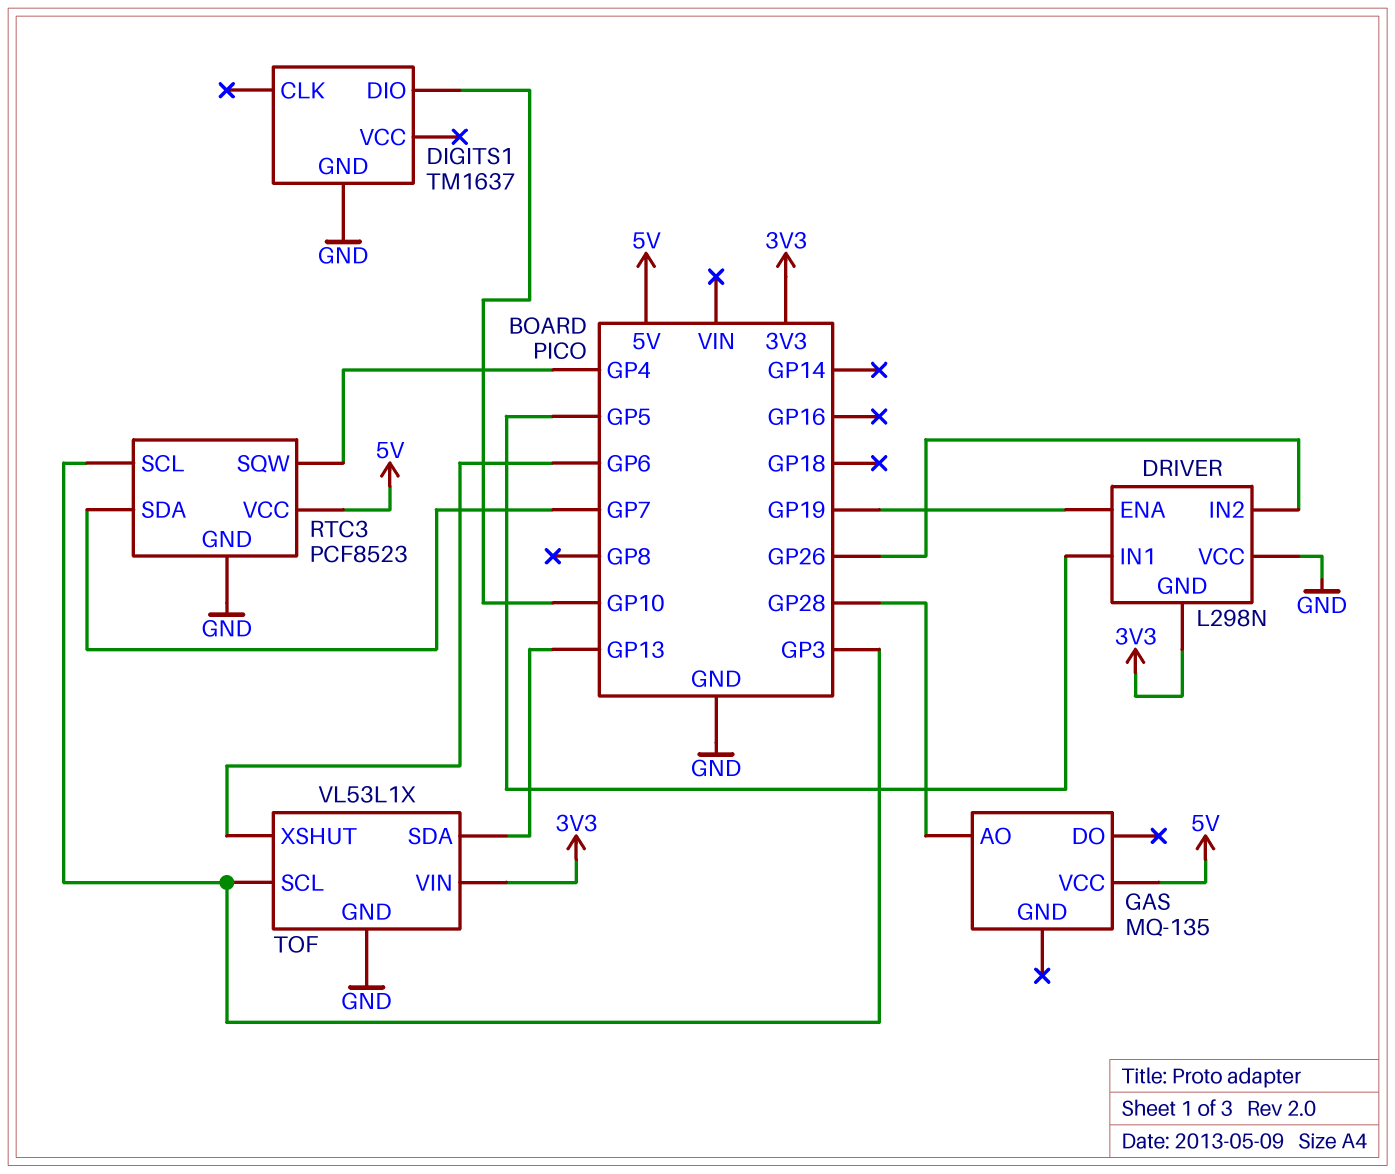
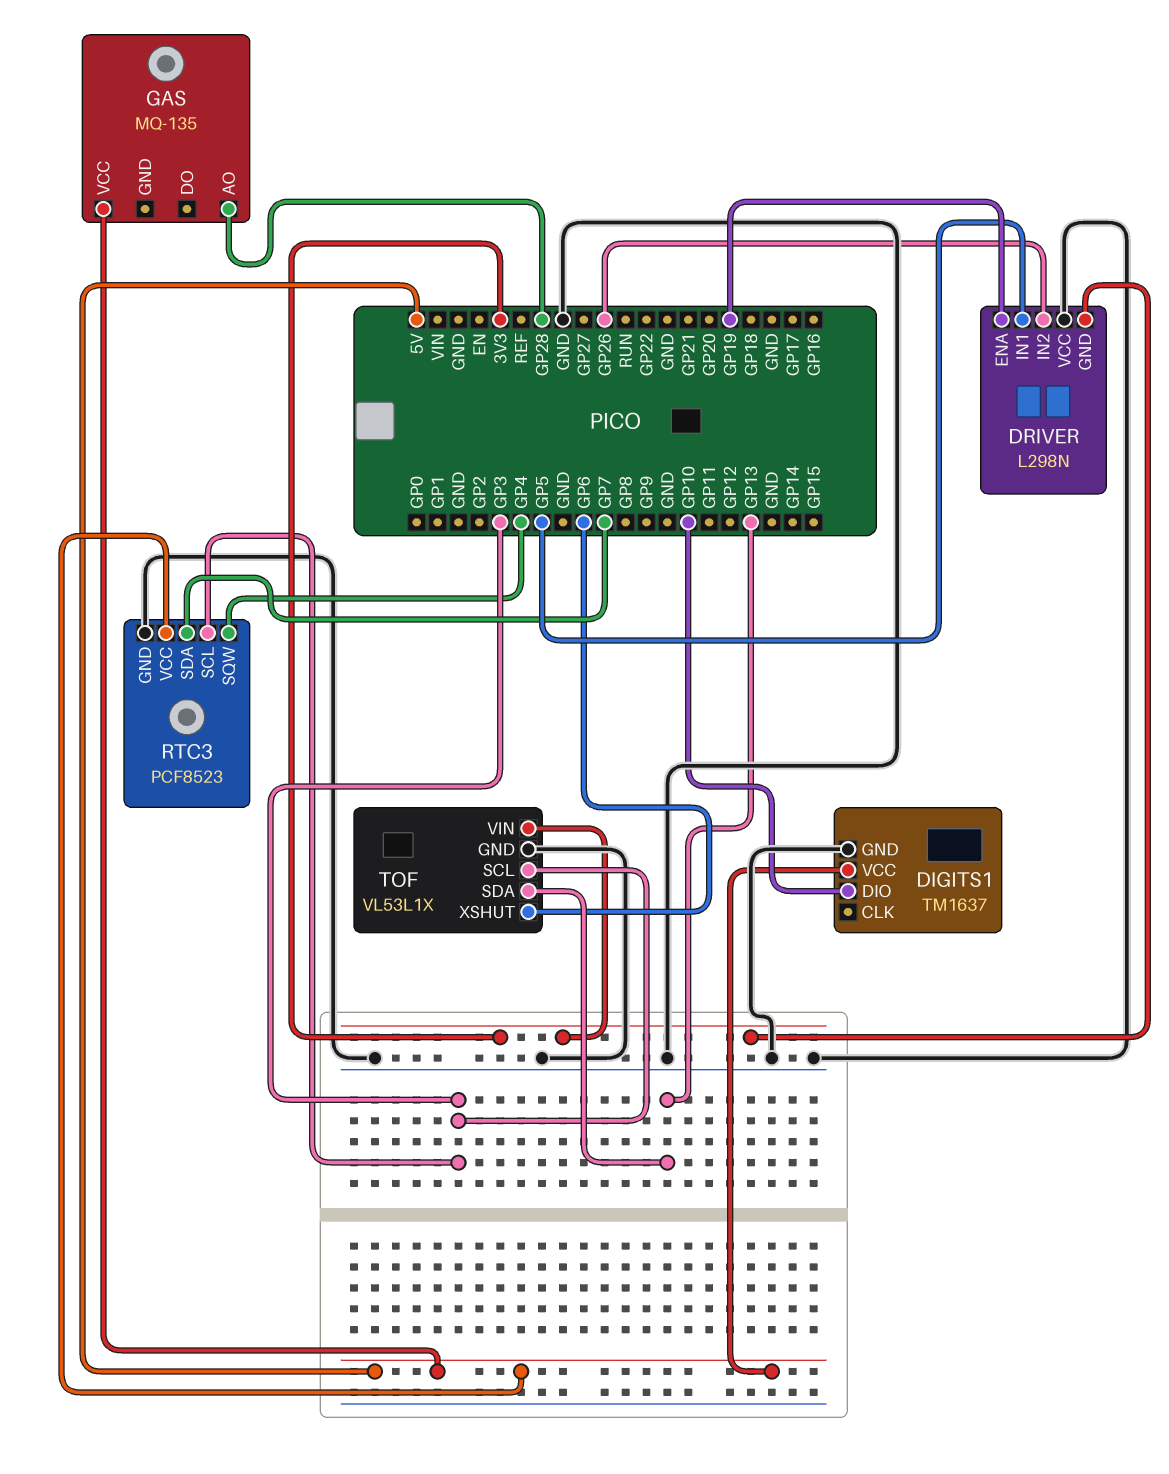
DIGITS1 pin VCC: none -> 5V

